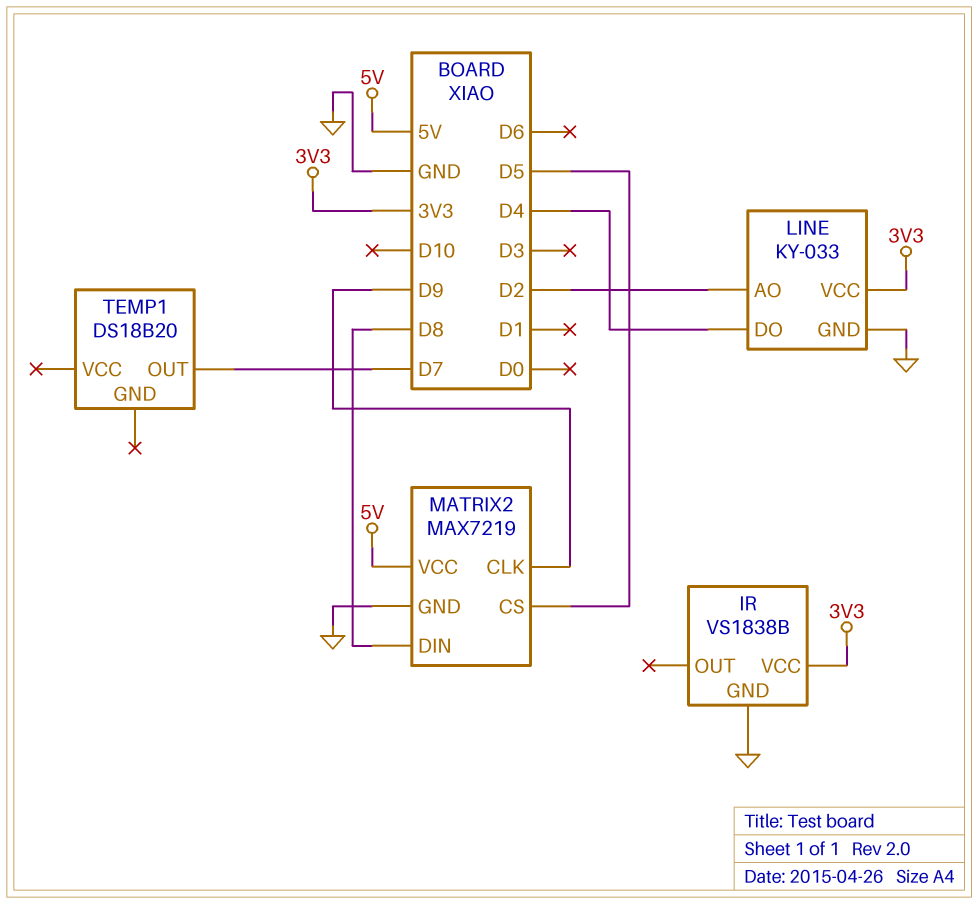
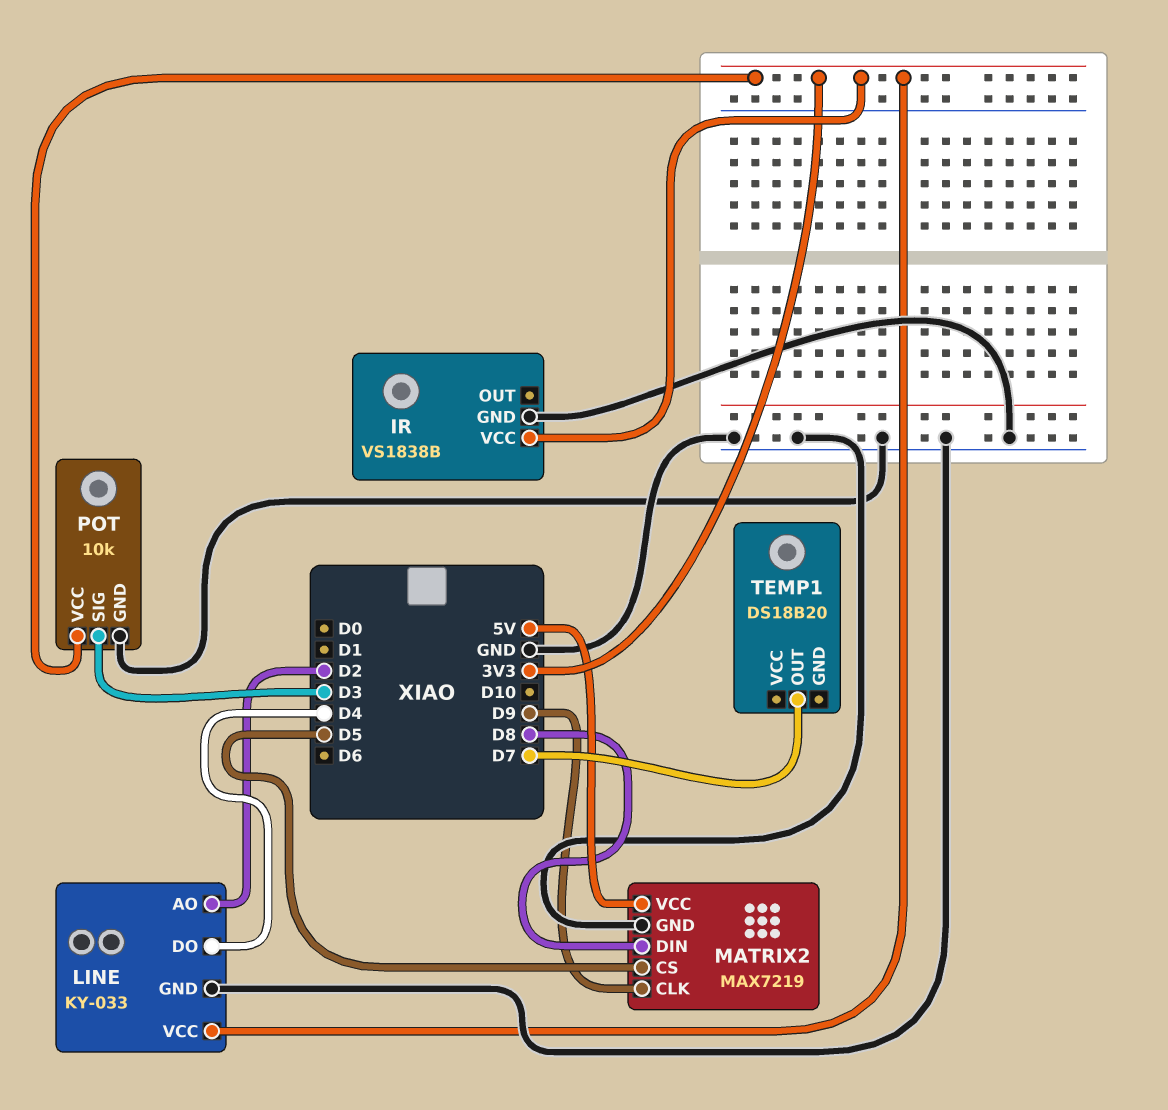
POT: none -> 10k
POT pin GND: none -> GND
POT pin SIG: none -> D3
POT pin VCC: none -> 3V3

